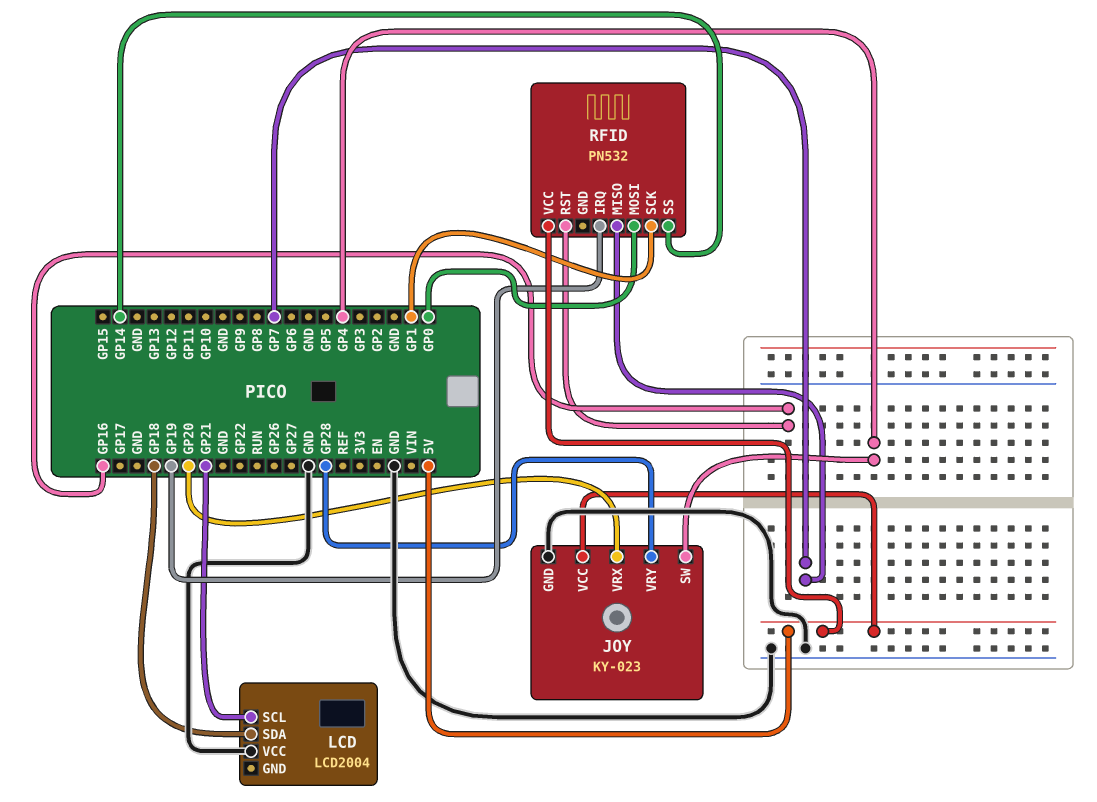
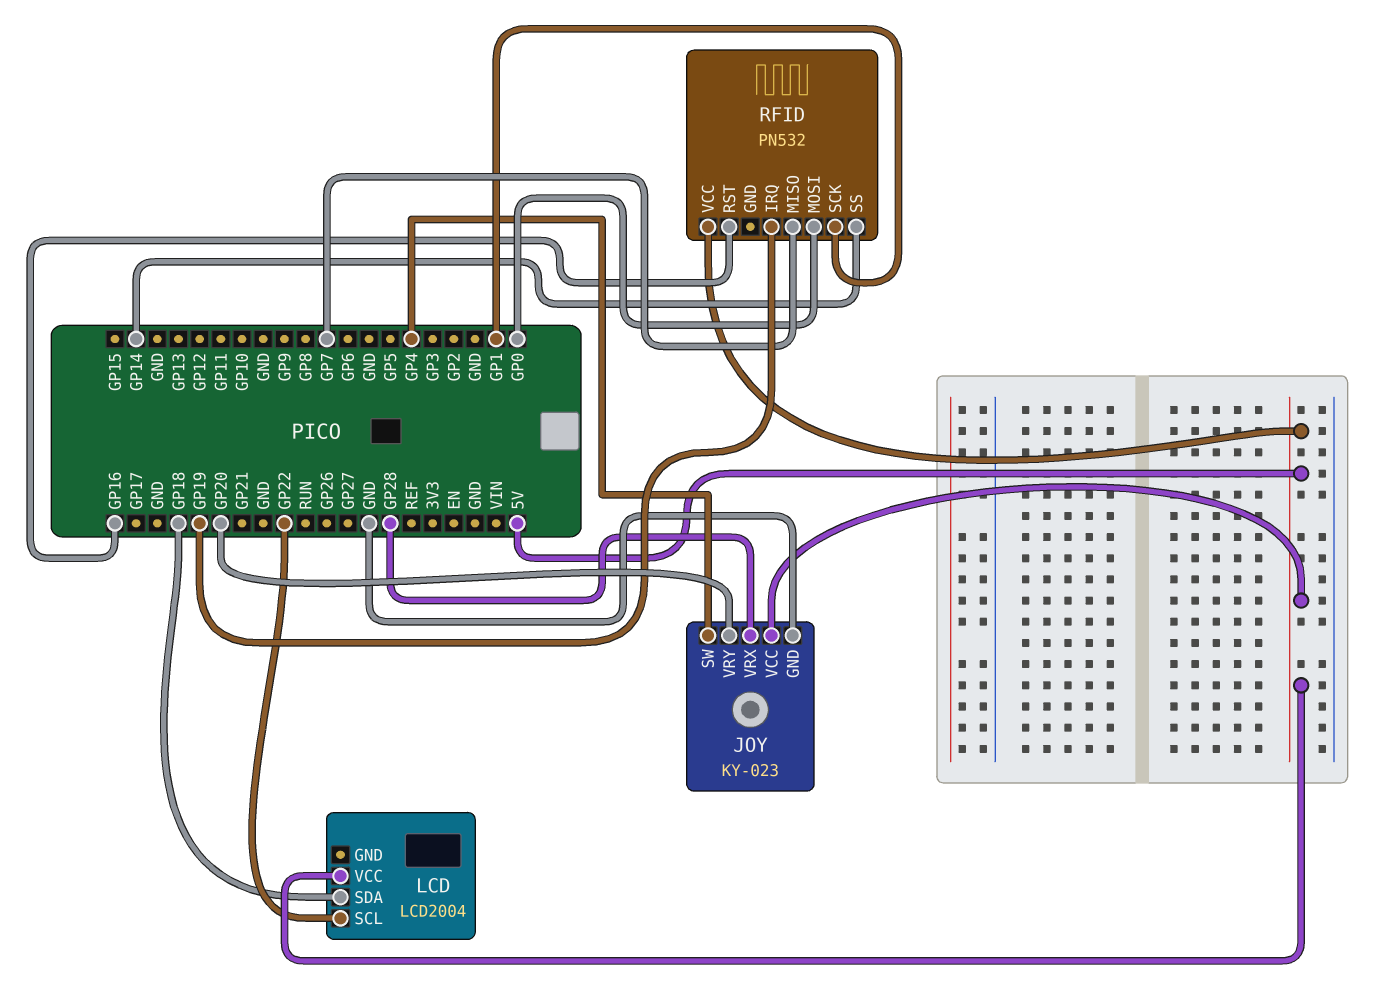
JOY pin VRX: GP20 -> GP28
JOY pin VRY: GP28 -> GP20
LCD pin SCL: GP21 -> GP22
LCD pin VCC: GND -> 5V

